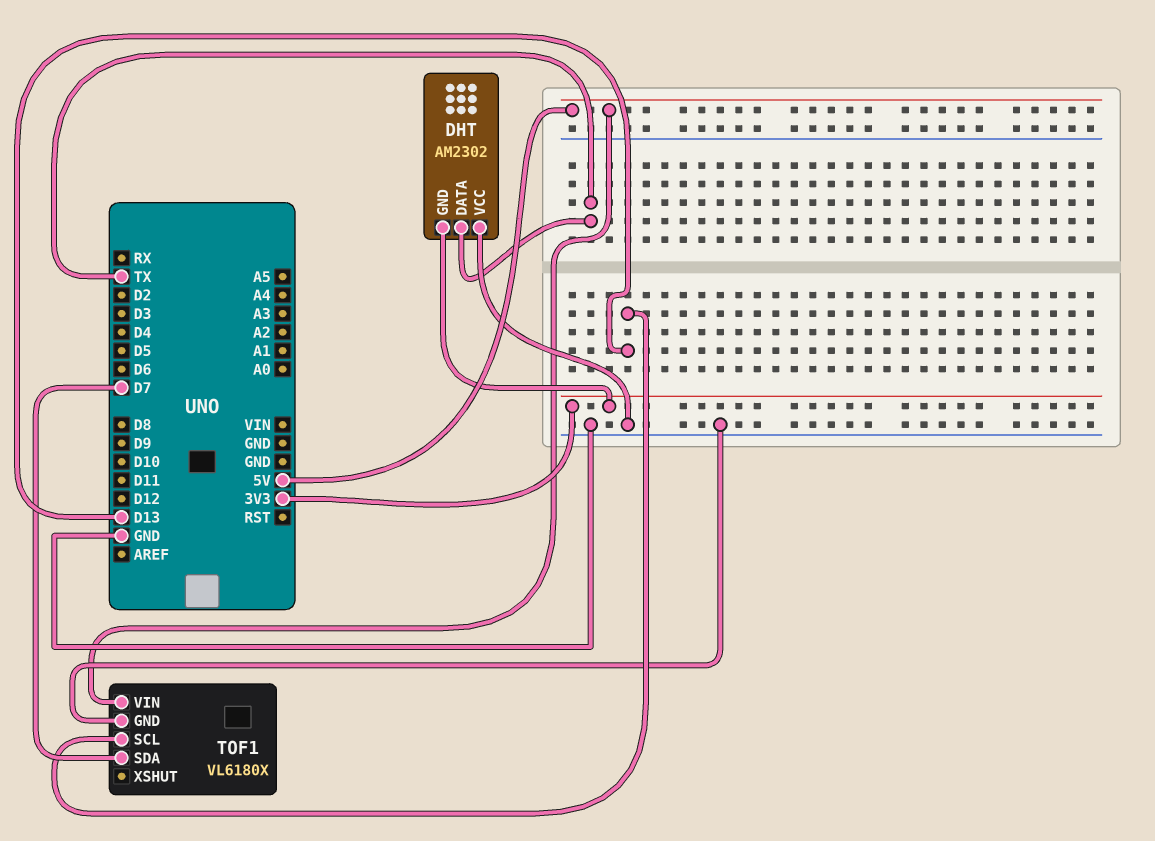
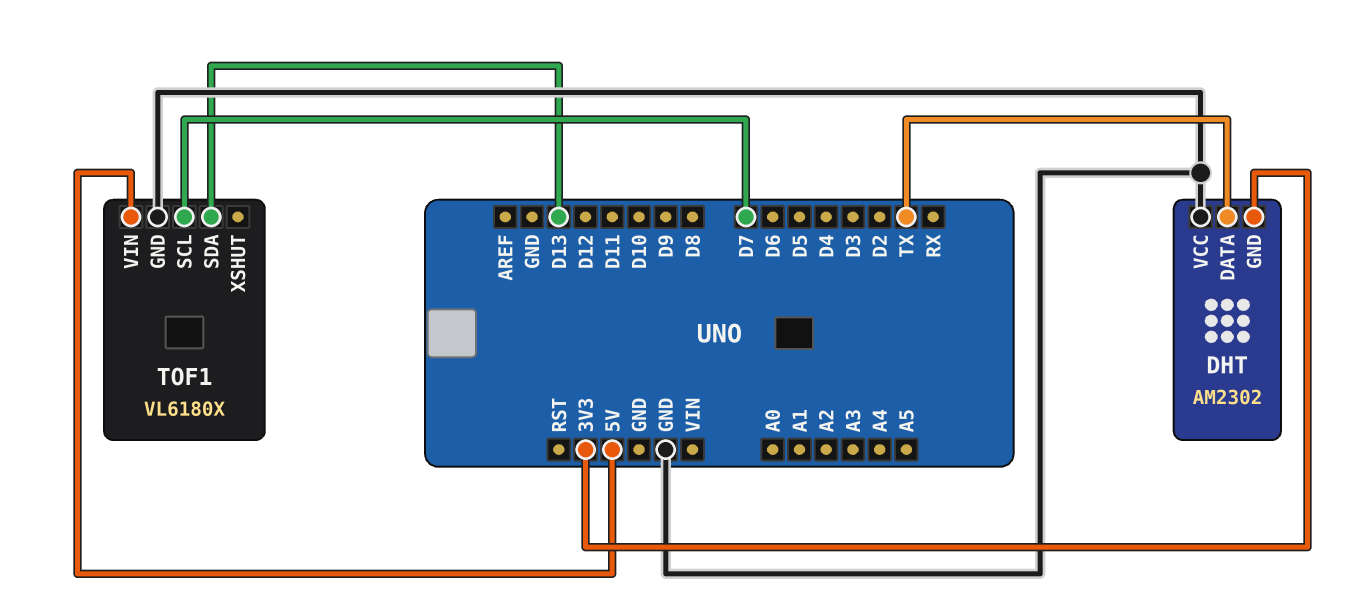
TOF1 pin SCL: D13 -> D7
TOF1 pin SDA: D7 -> D13

